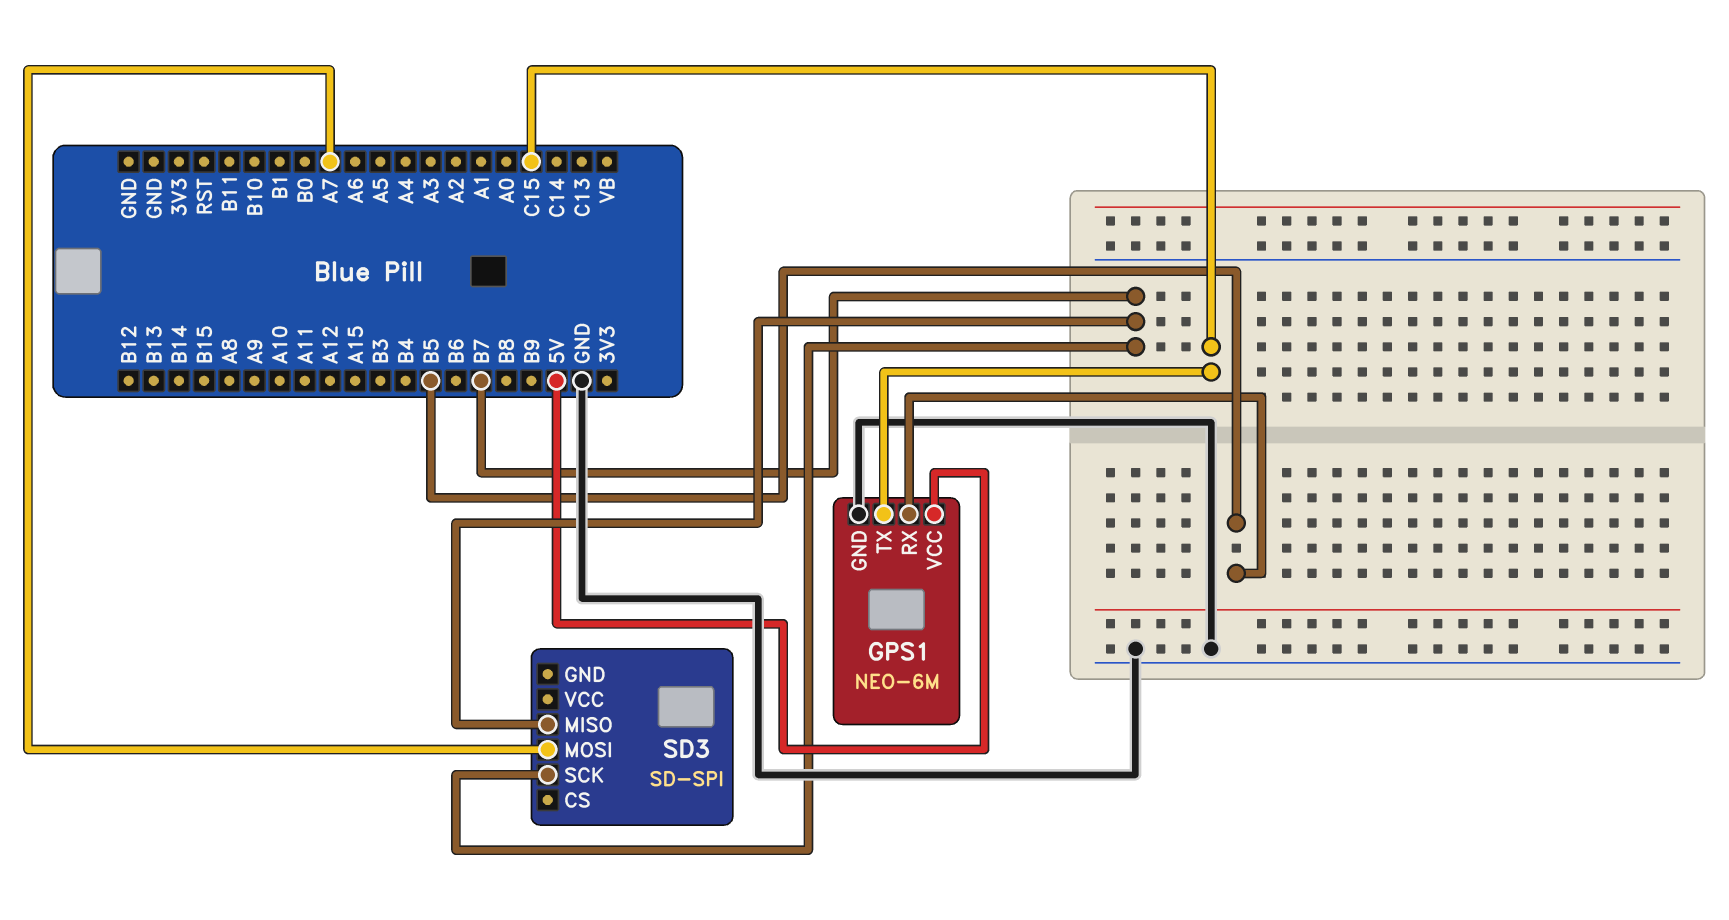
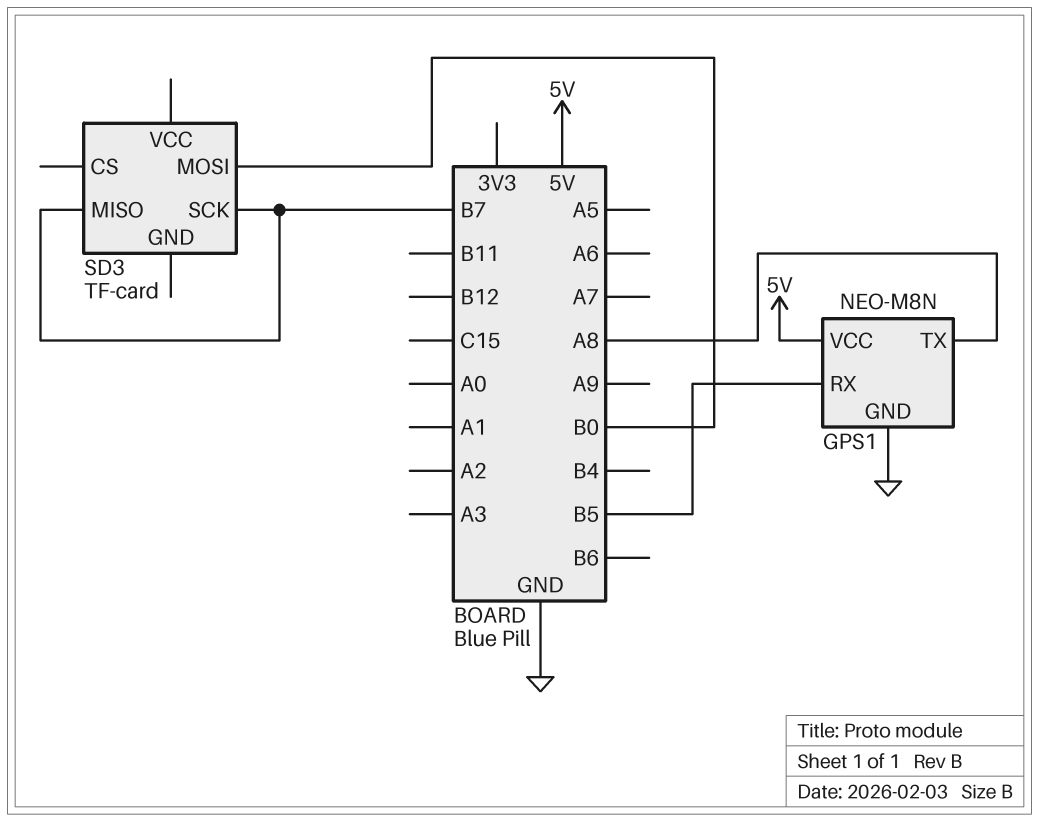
GPS1: NEO-6M -> NEO-M8N
GPS1 pin TX: C15 -> A8
SD3: SD-SPI -> TF-card
SD3 pin MOSI: A7 -> B0

